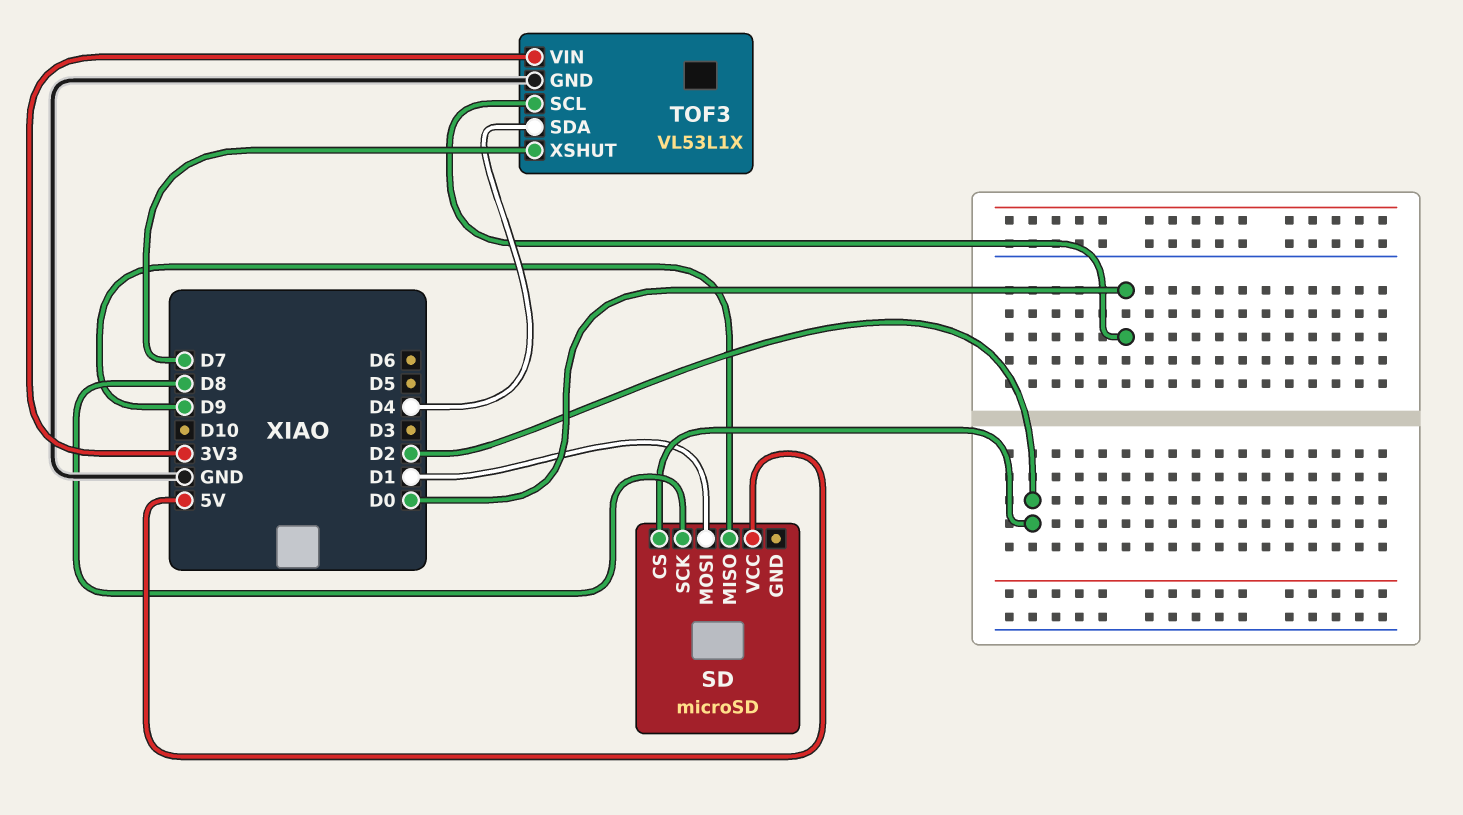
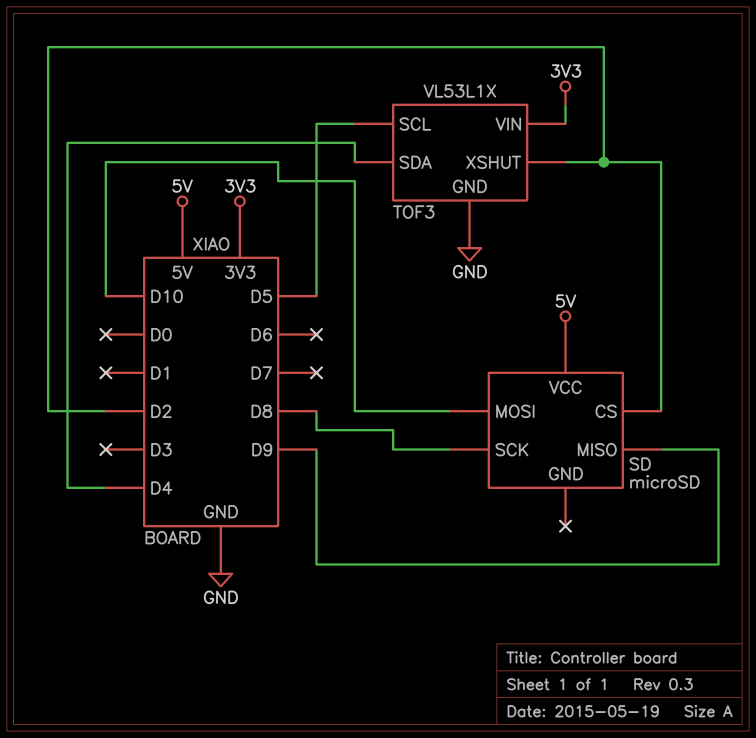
SD pin MOSI: D1 -> D10
TOF3 pin SCL: D0 -> D5
TOF3 pin XSHUT: D7 -> D2

